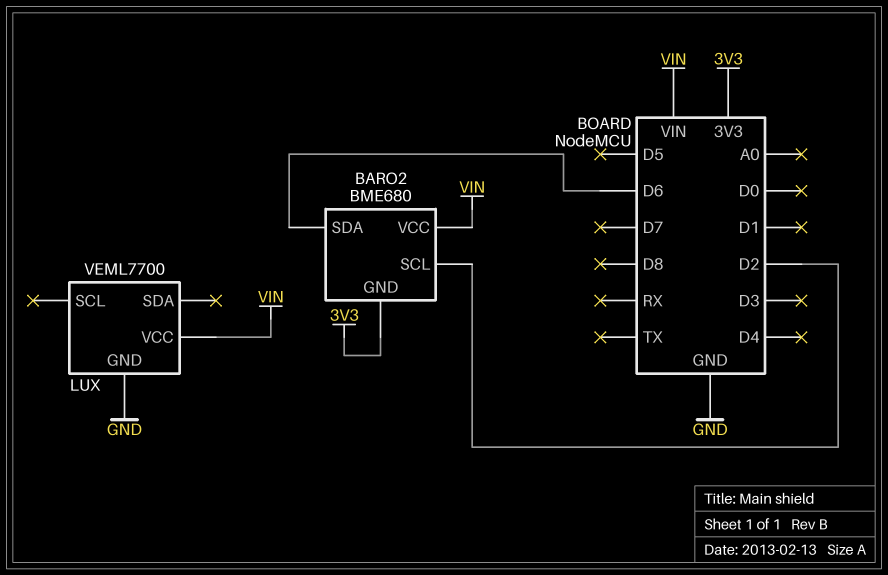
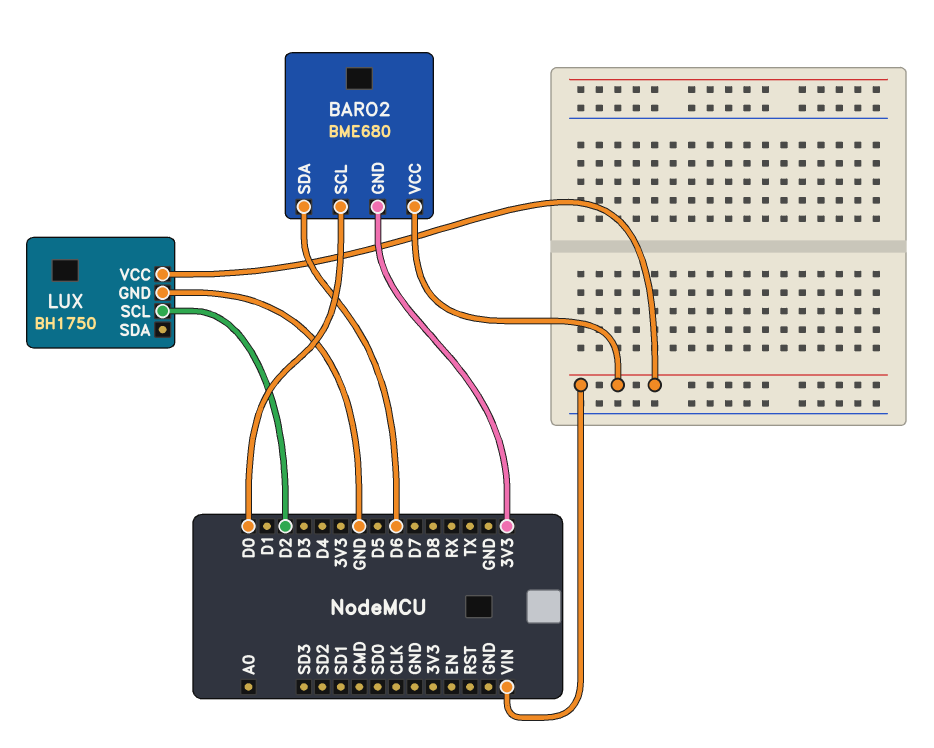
BARO2 pin SCL: D2 -> D0
LUX: VEML7700 -> BH1750
LUX pin SCL: none -> D2

